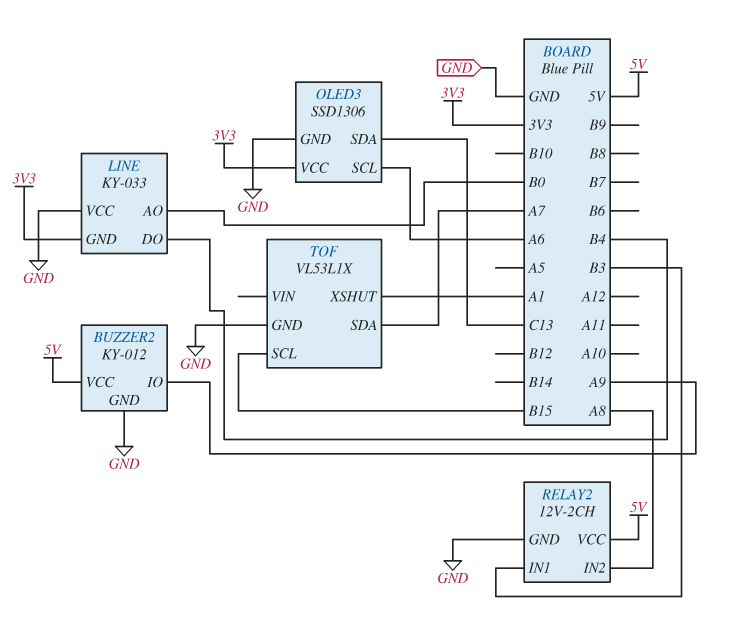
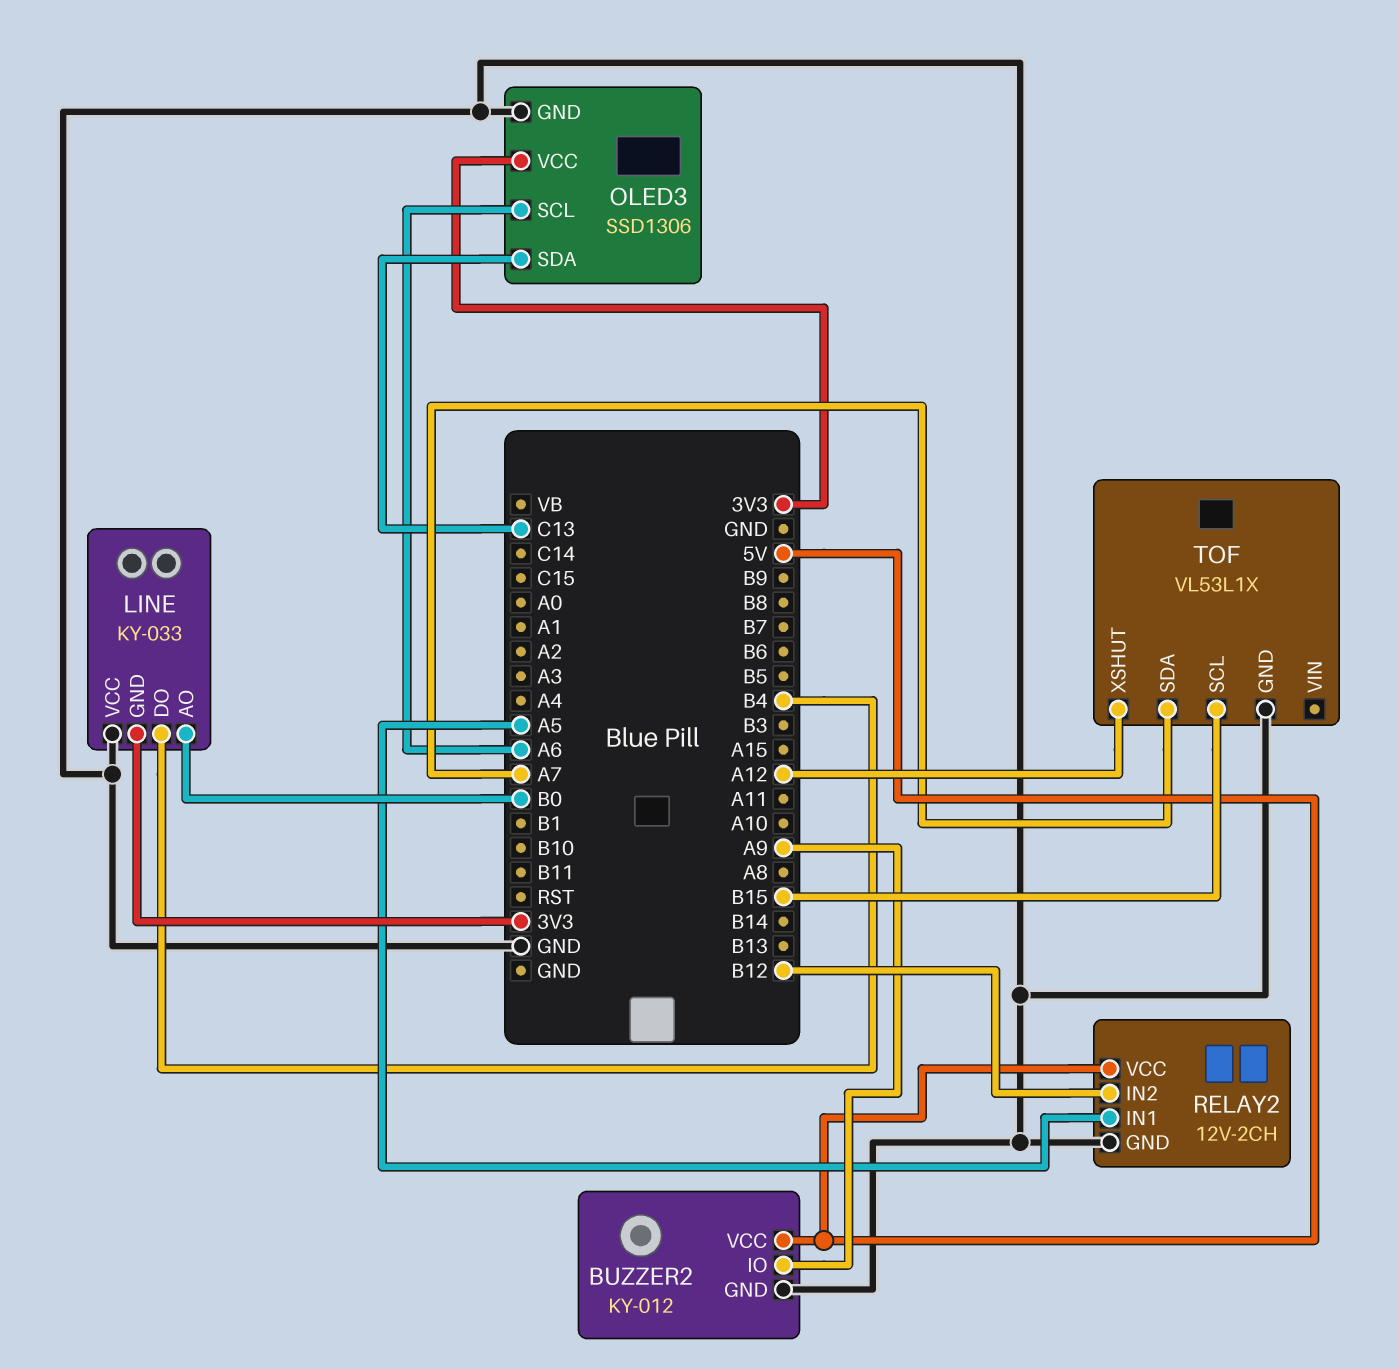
RELAY2 pin IN1: B3 -> A5
RELAY2 pin IN2: A8 -> B12
TOF pin XSHUT: A1 -> A12

